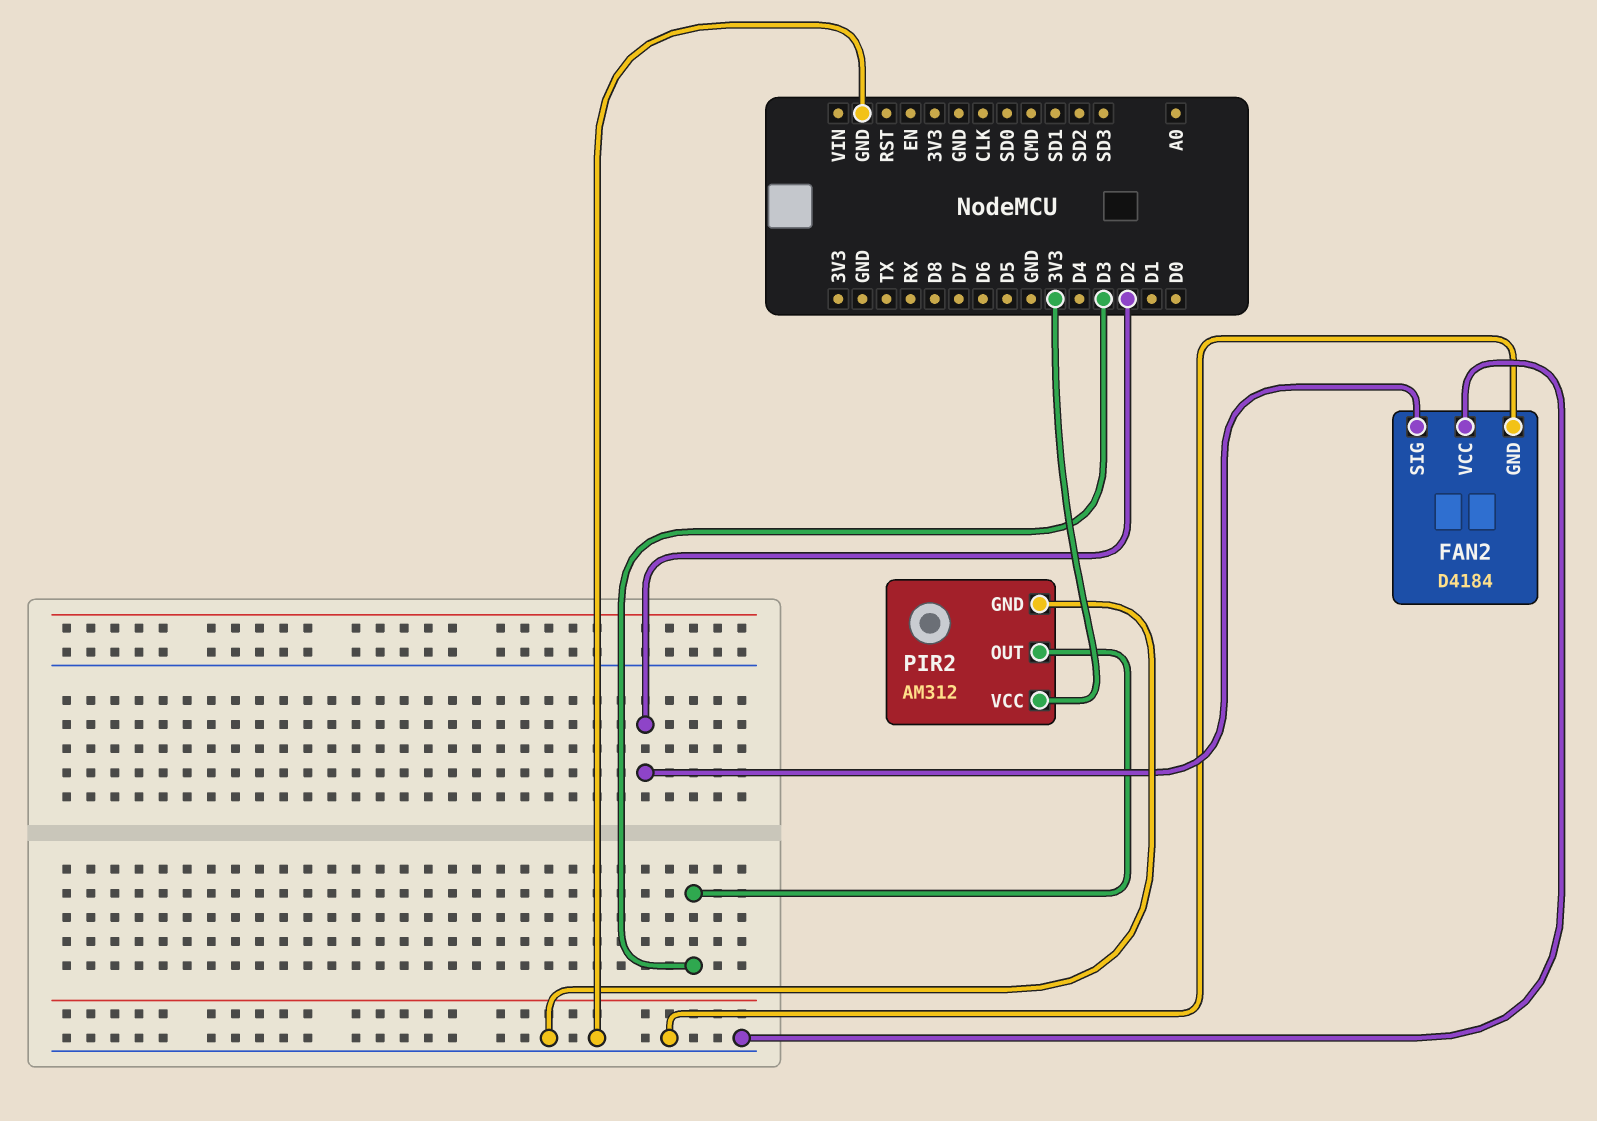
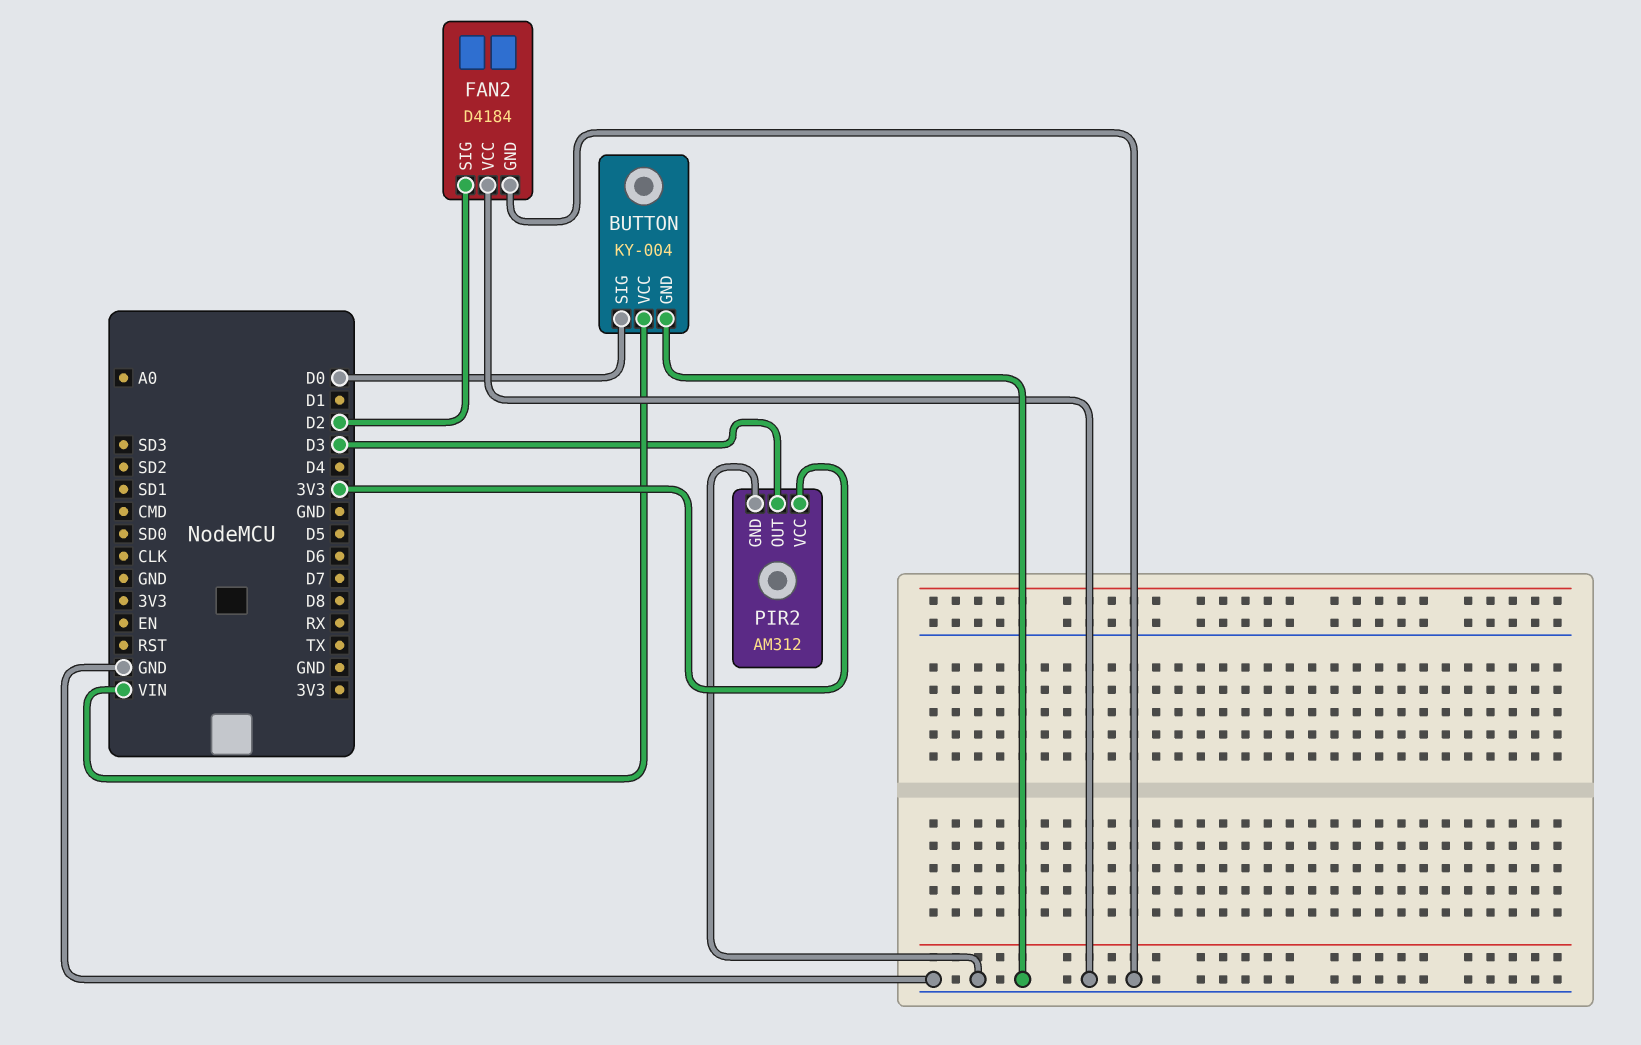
BUTTON: none -> KY-004
BUTTON pin GND: none -> GND
BUTTON pin SIG: none -> D0
BUTTON pin VCC: none -> VIN

